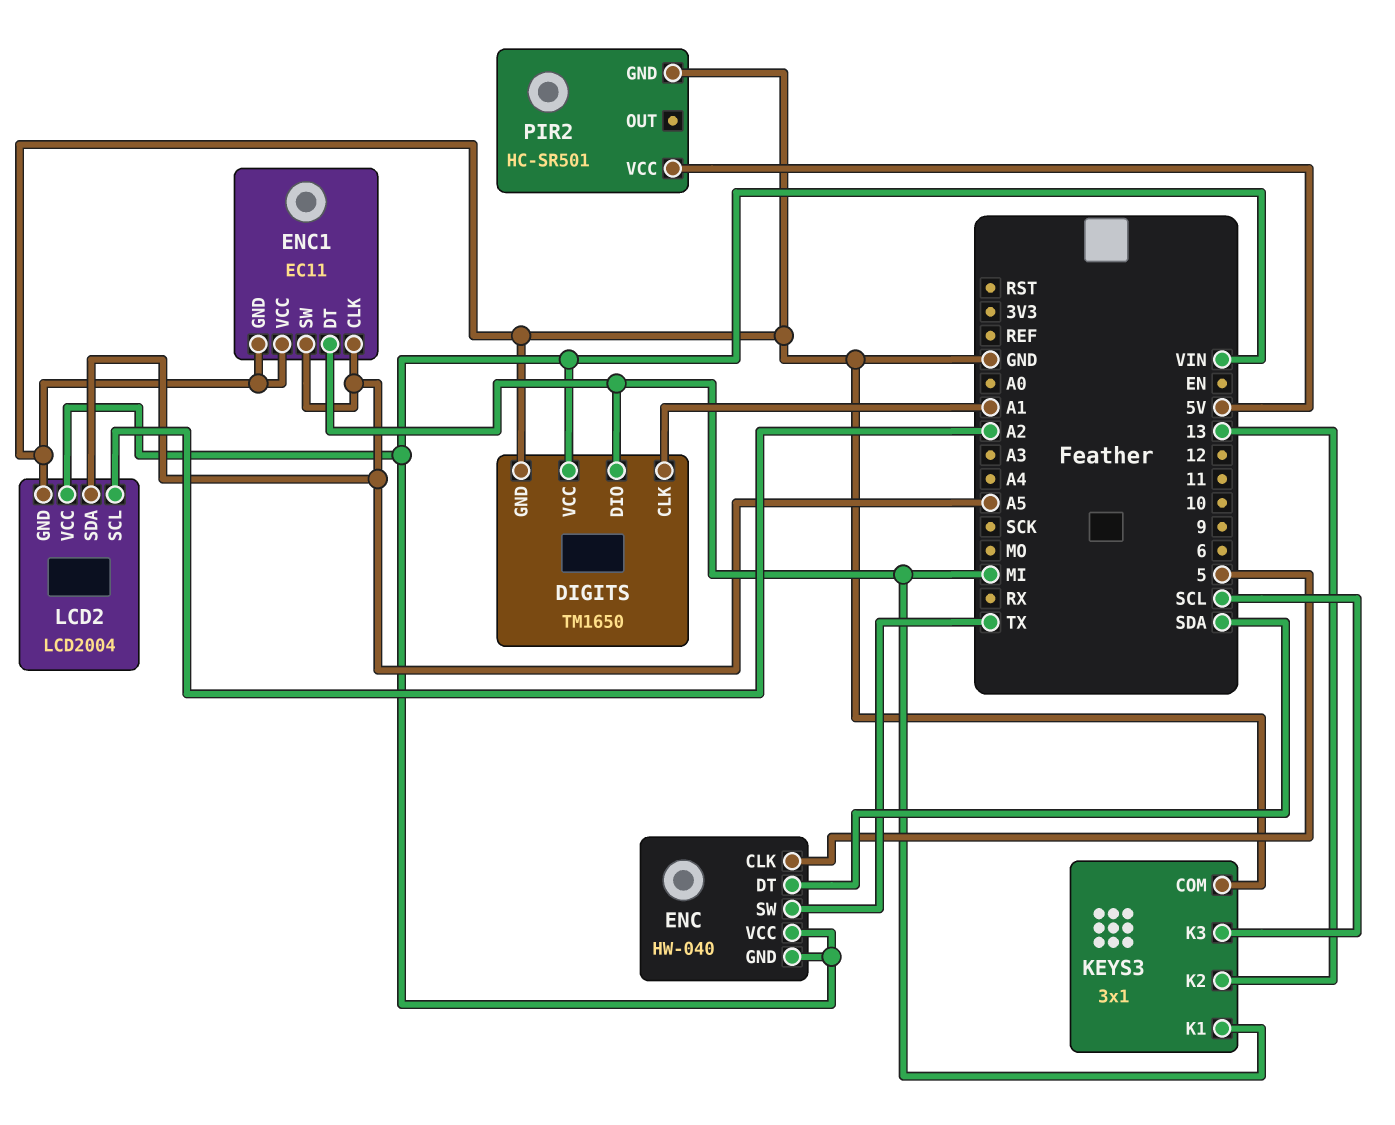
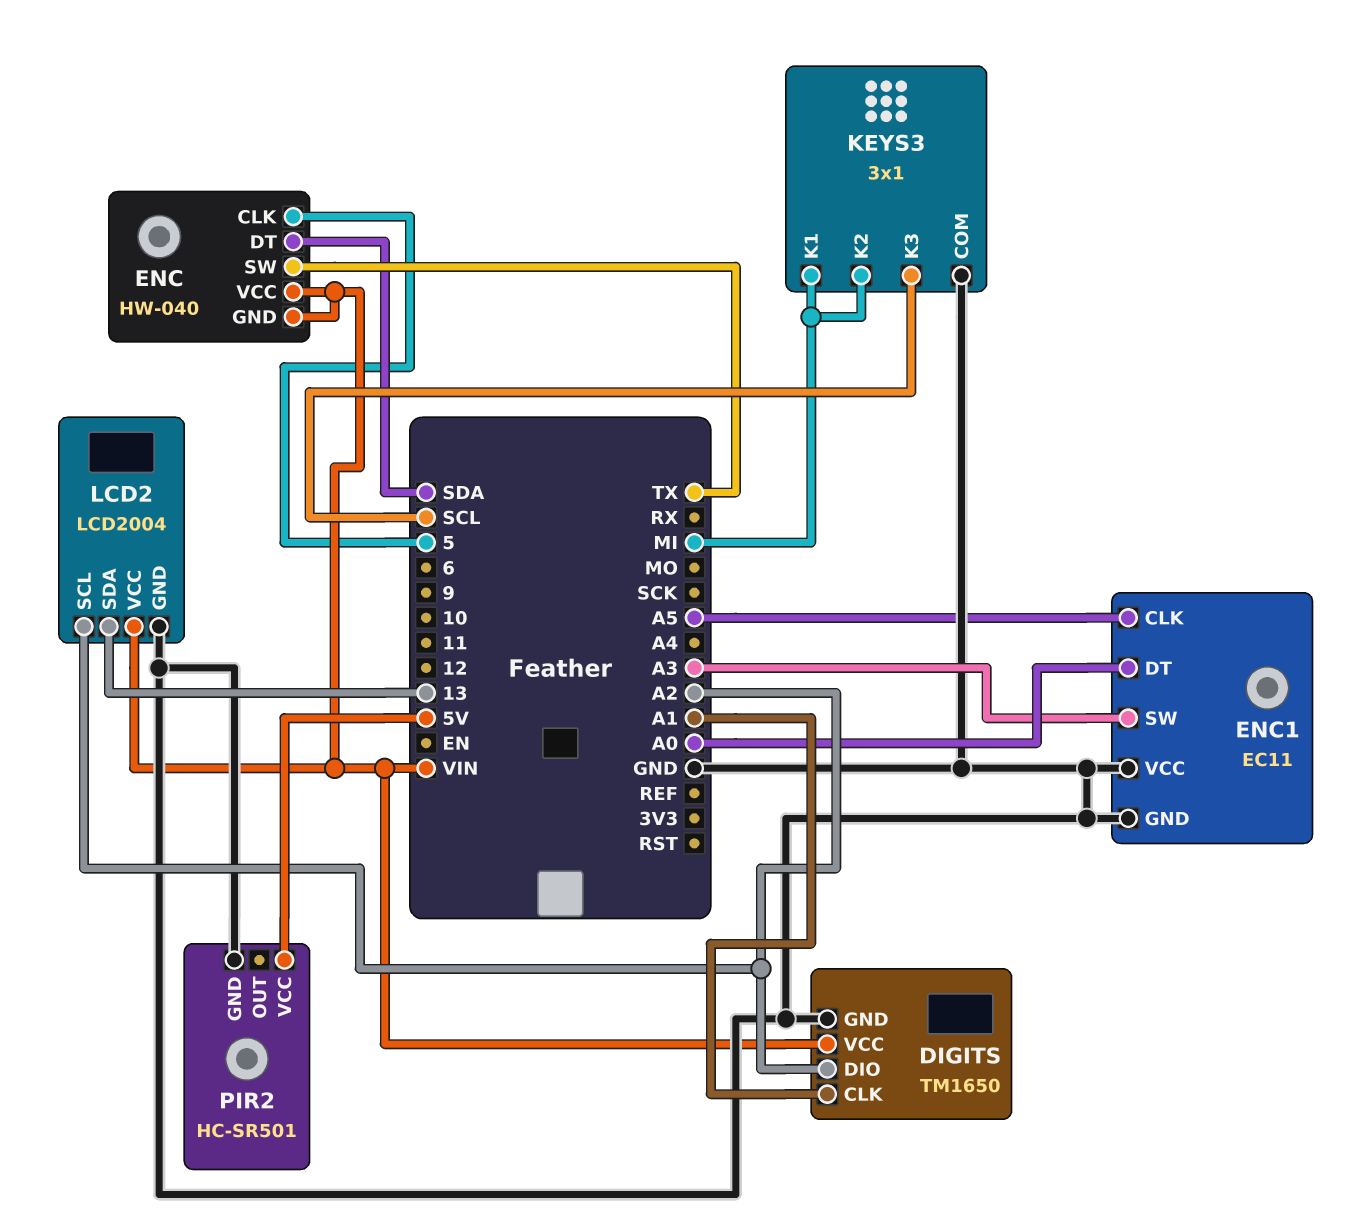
DIGITS pin DIO: MI -> A2
ENC1 pin DT: MI -> A0
ENC1 pin SW: A5 -> A3
KEYS3 pin K2: 13 -> MI
LCD2 pin SDA: A5 -> 13

